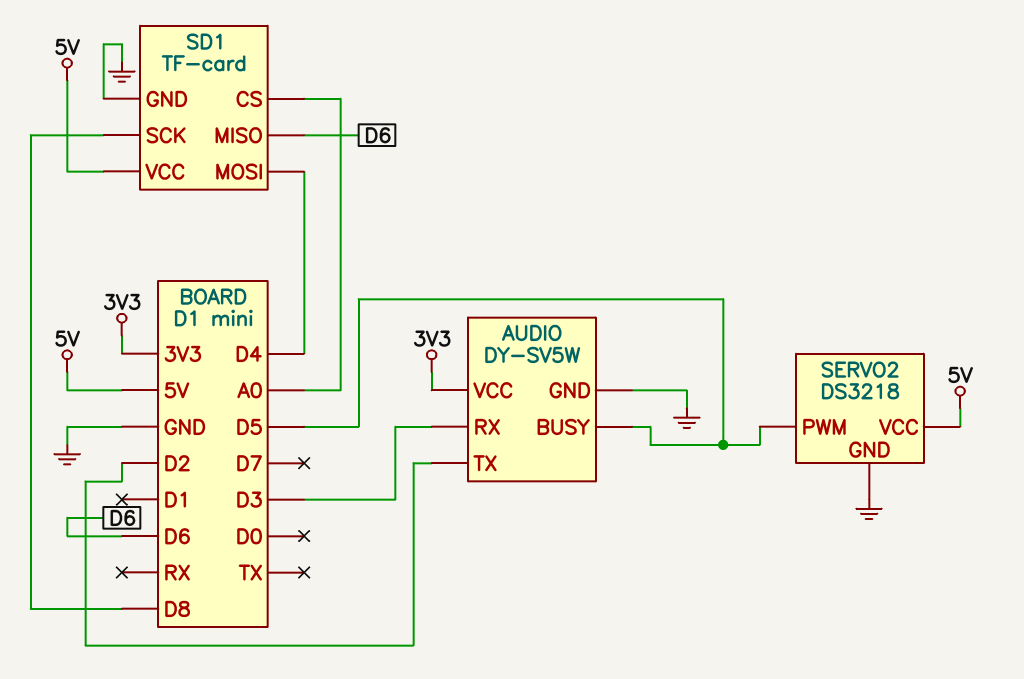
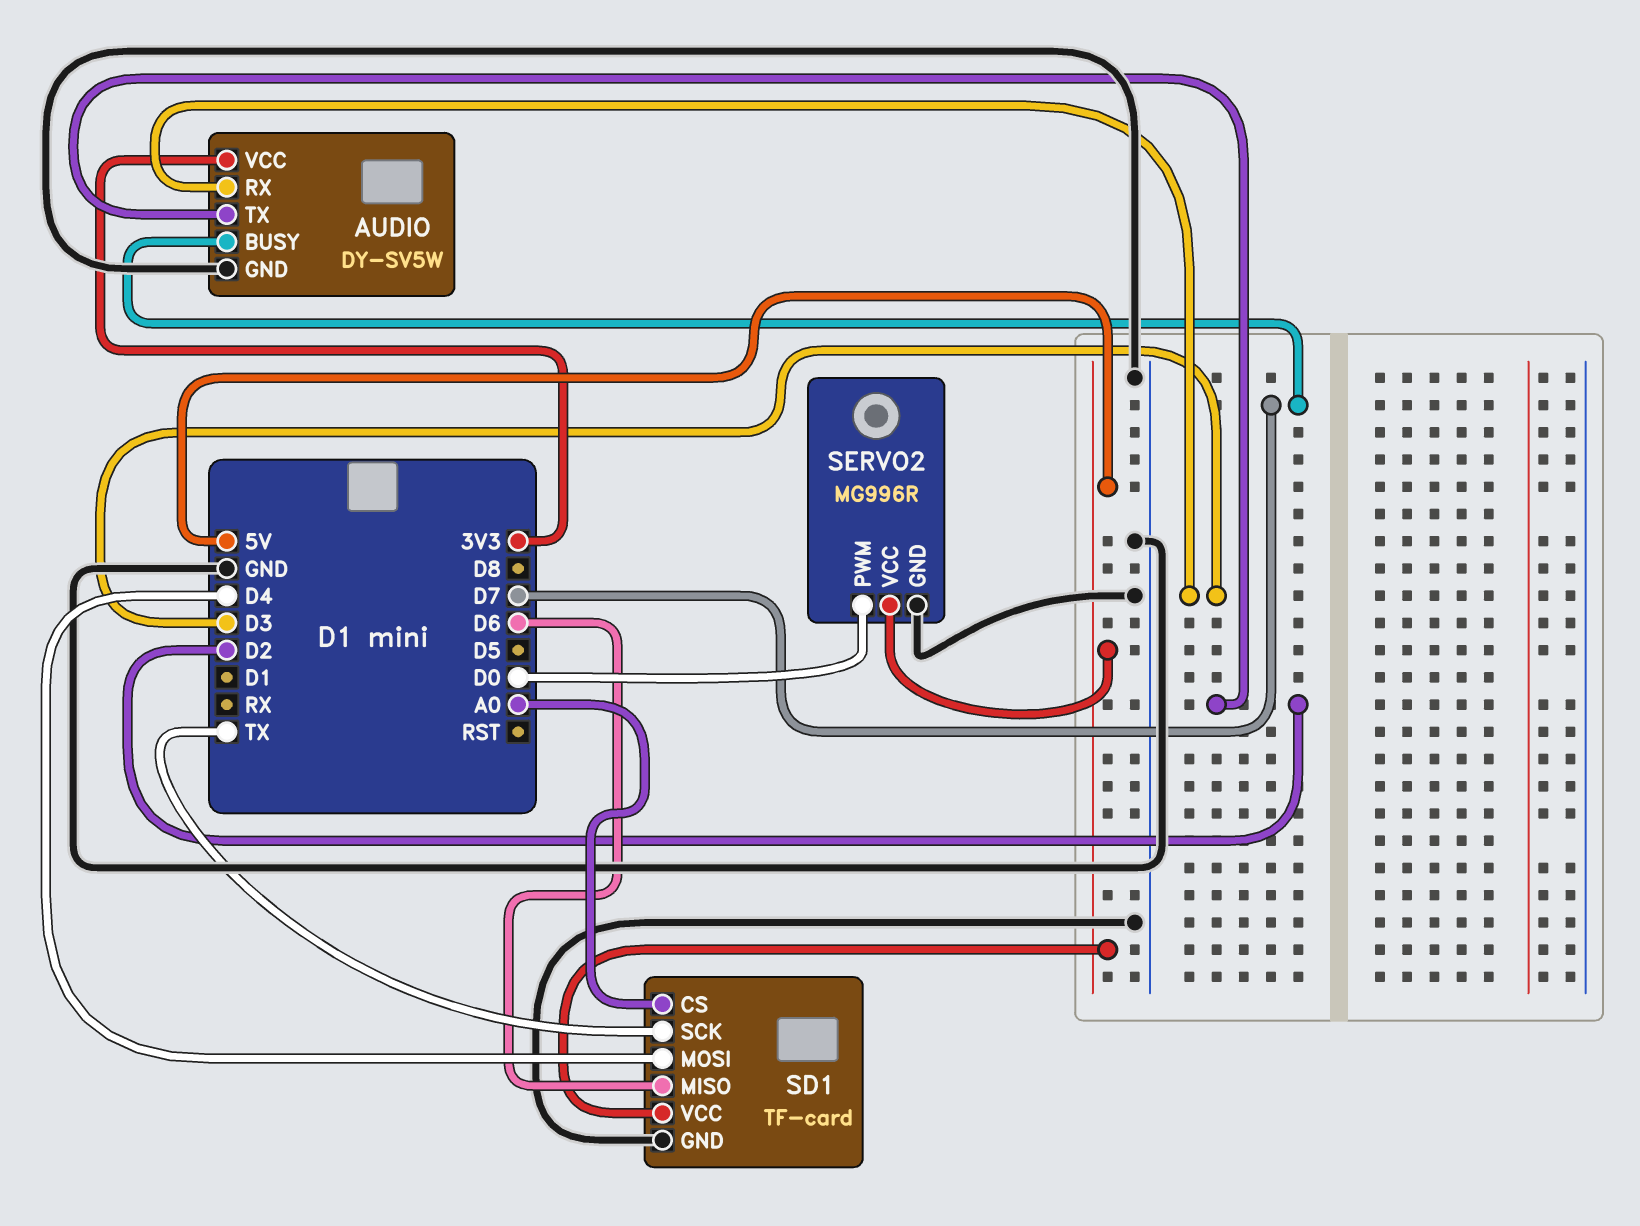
AUDIO pin BUSY: D5 -> D7
SD1 pin SCK: D8 -> TX
SERVO2: DS3218 -> MG996R
SERVO2 pin PWM: D5 -> D0

